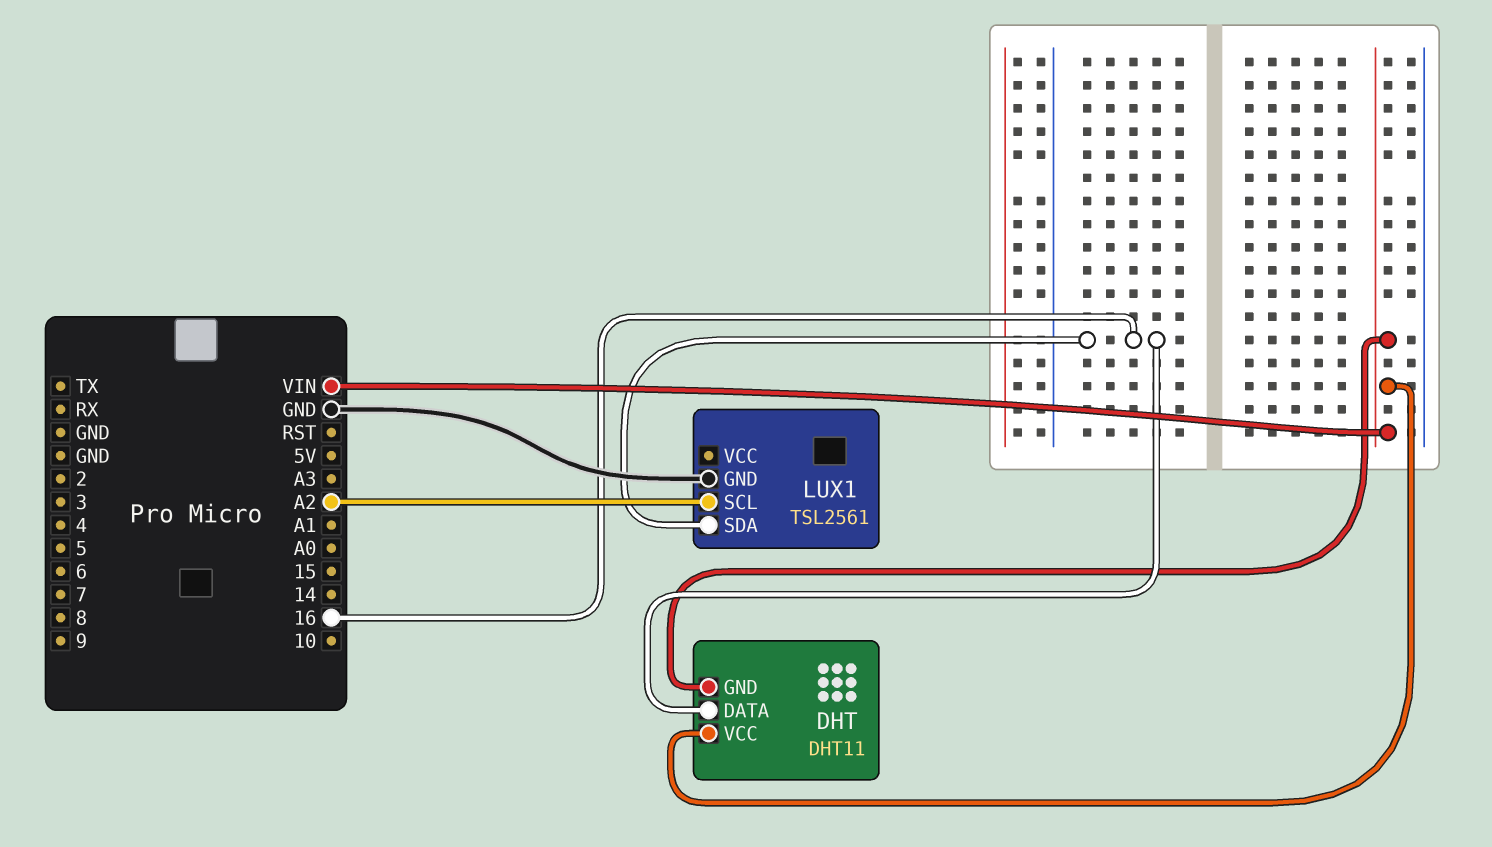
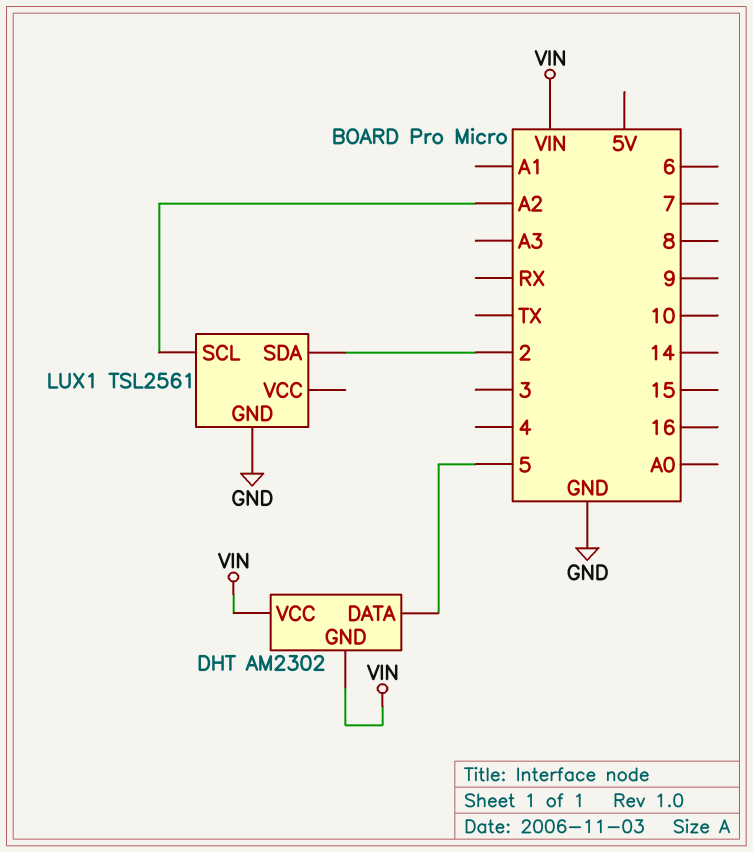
DHT: DHT11 -> AM2302
DHT pin DATA: 16 -> 5
LUX1 pin SDA: 16 -> 2

